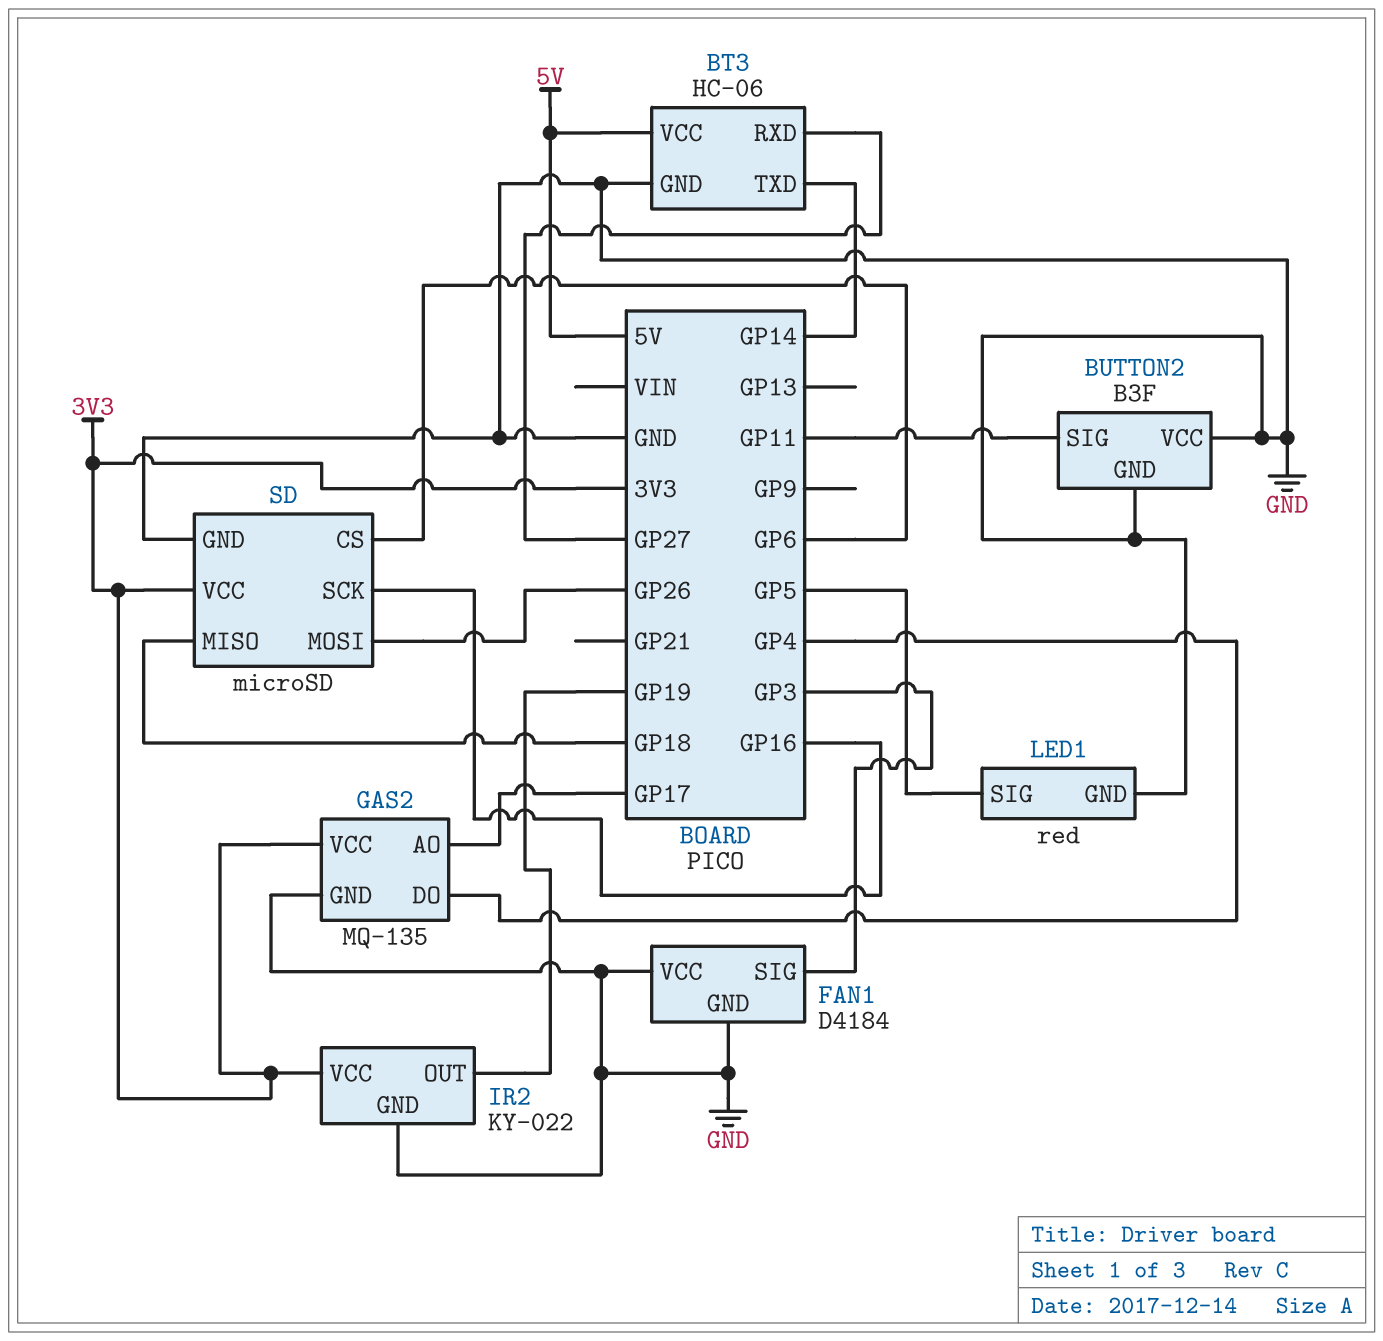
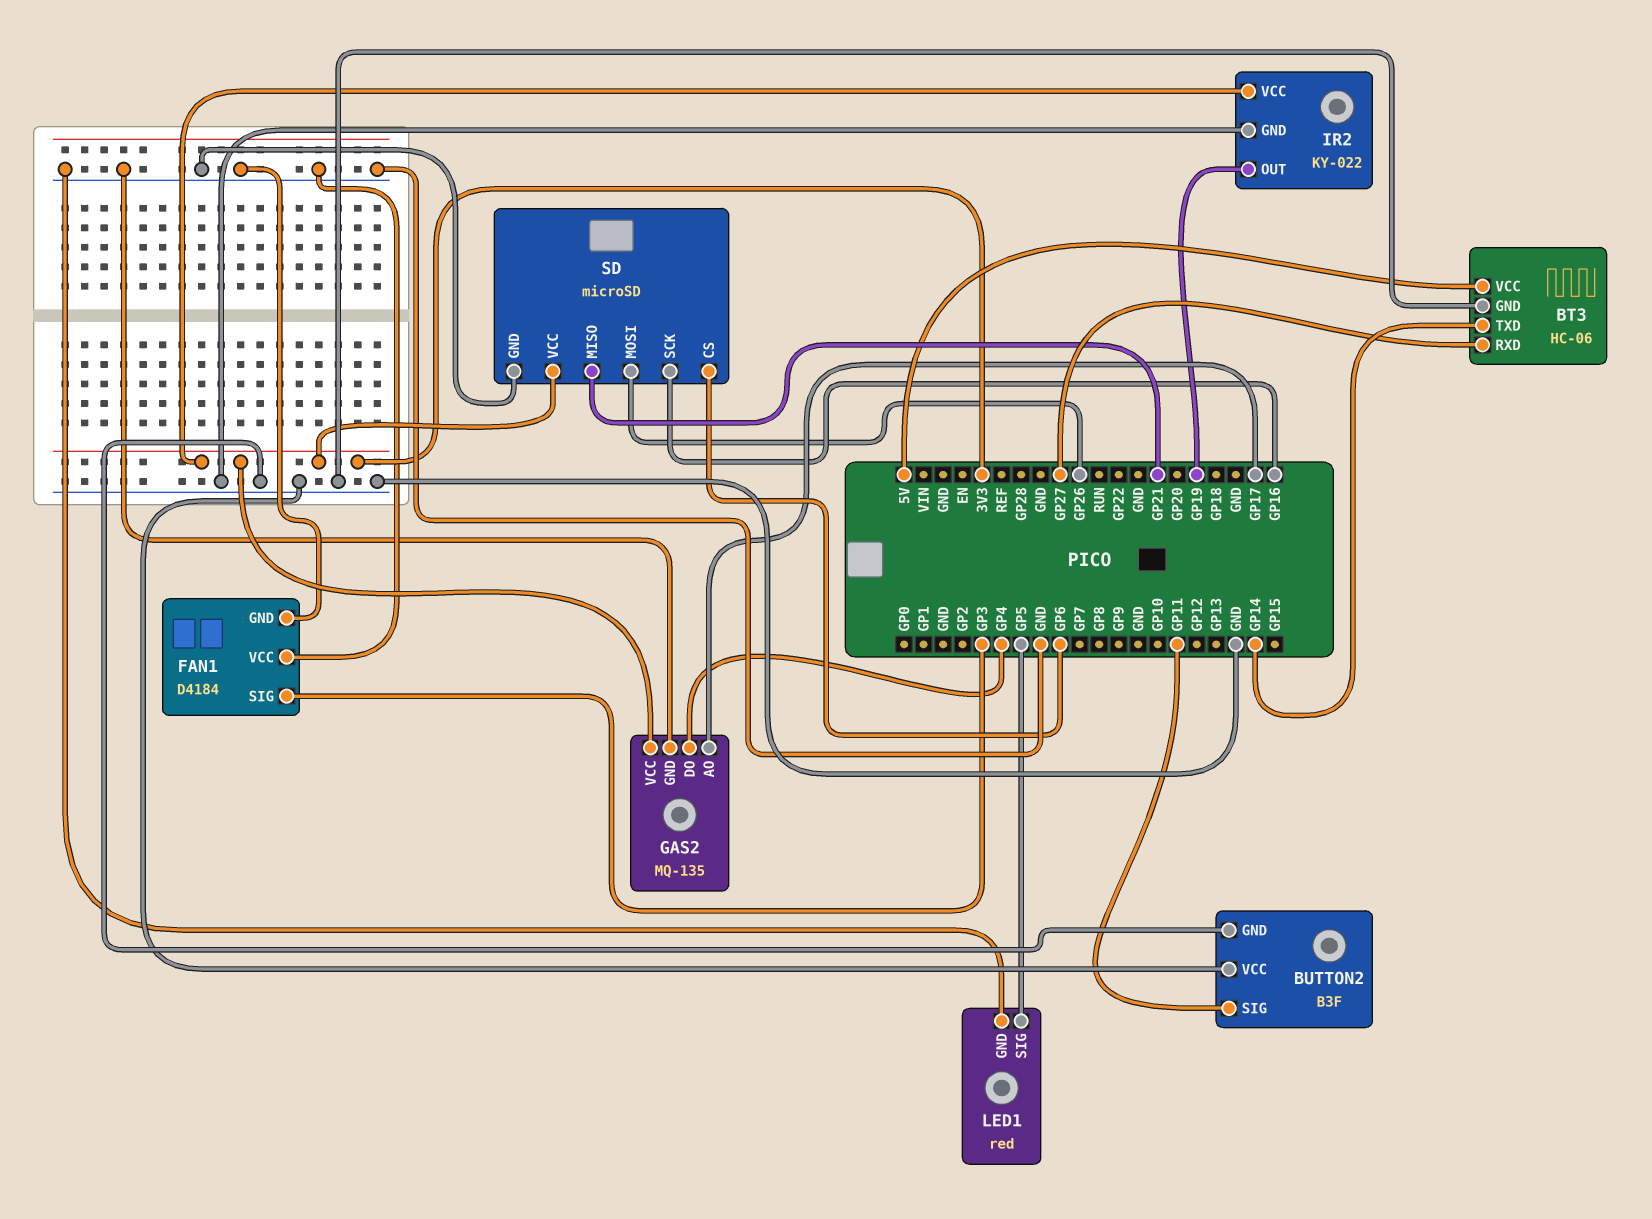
SD pin MISO: GP18 -> GP21

